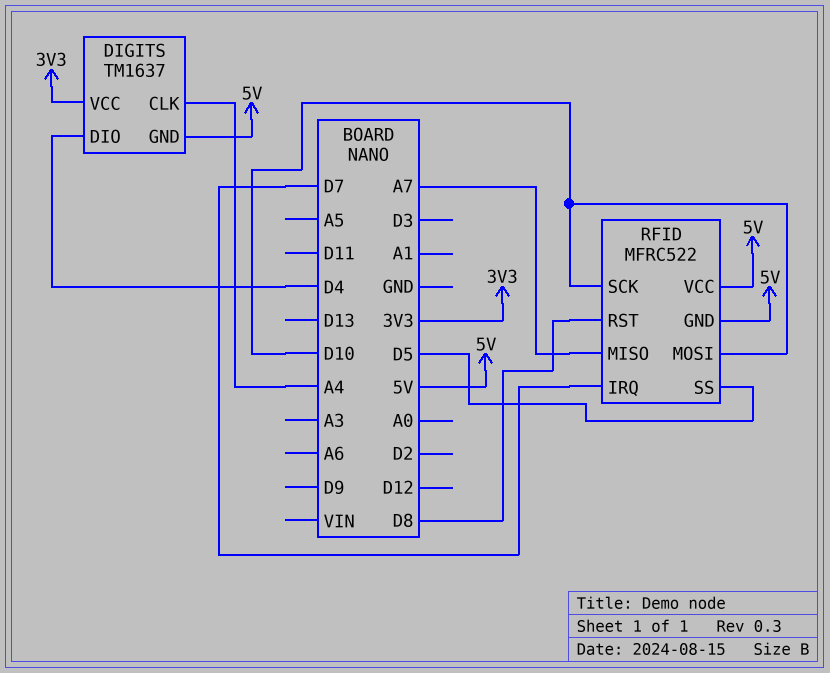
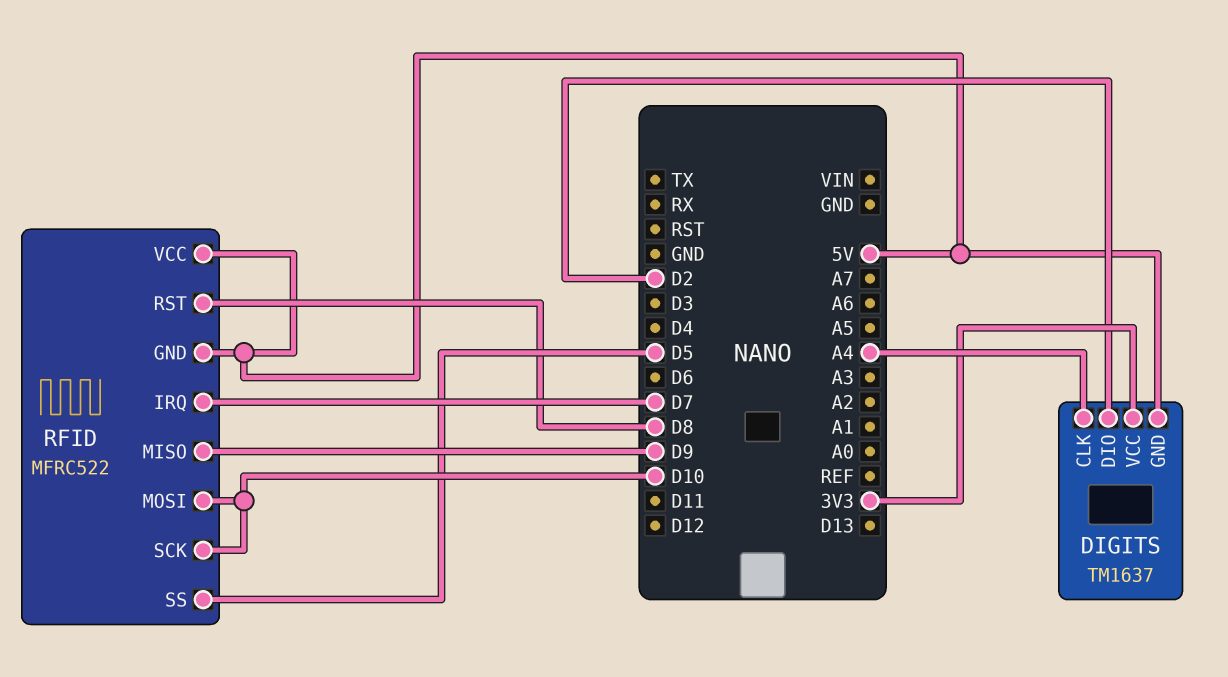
DIGITS pin DIO: D4 -> D2
RFID pin MISO: A7 -> D9

